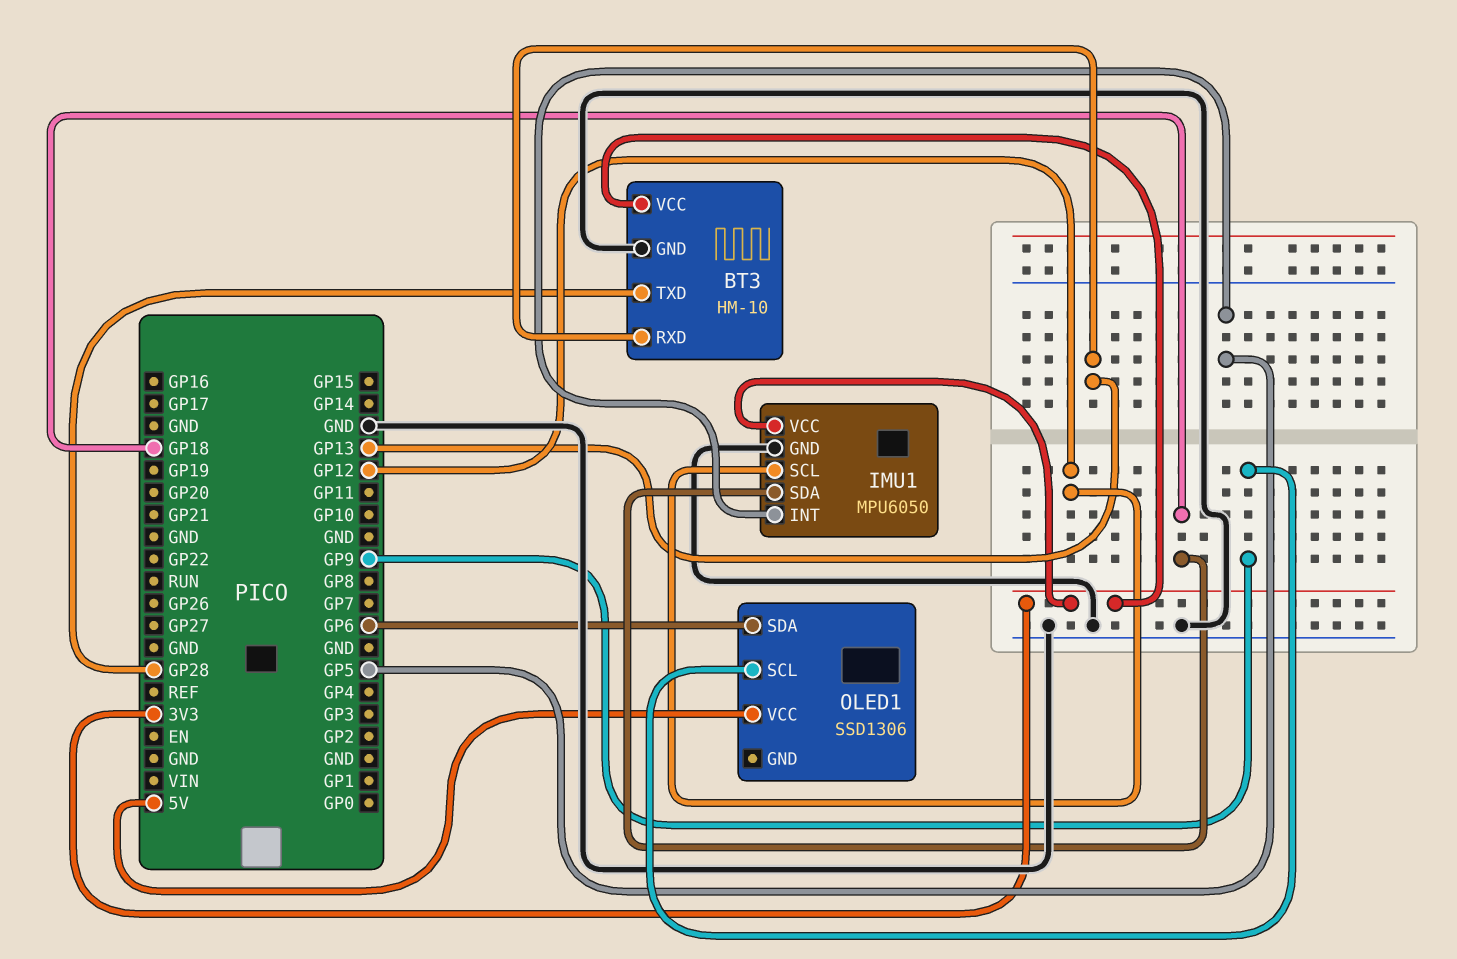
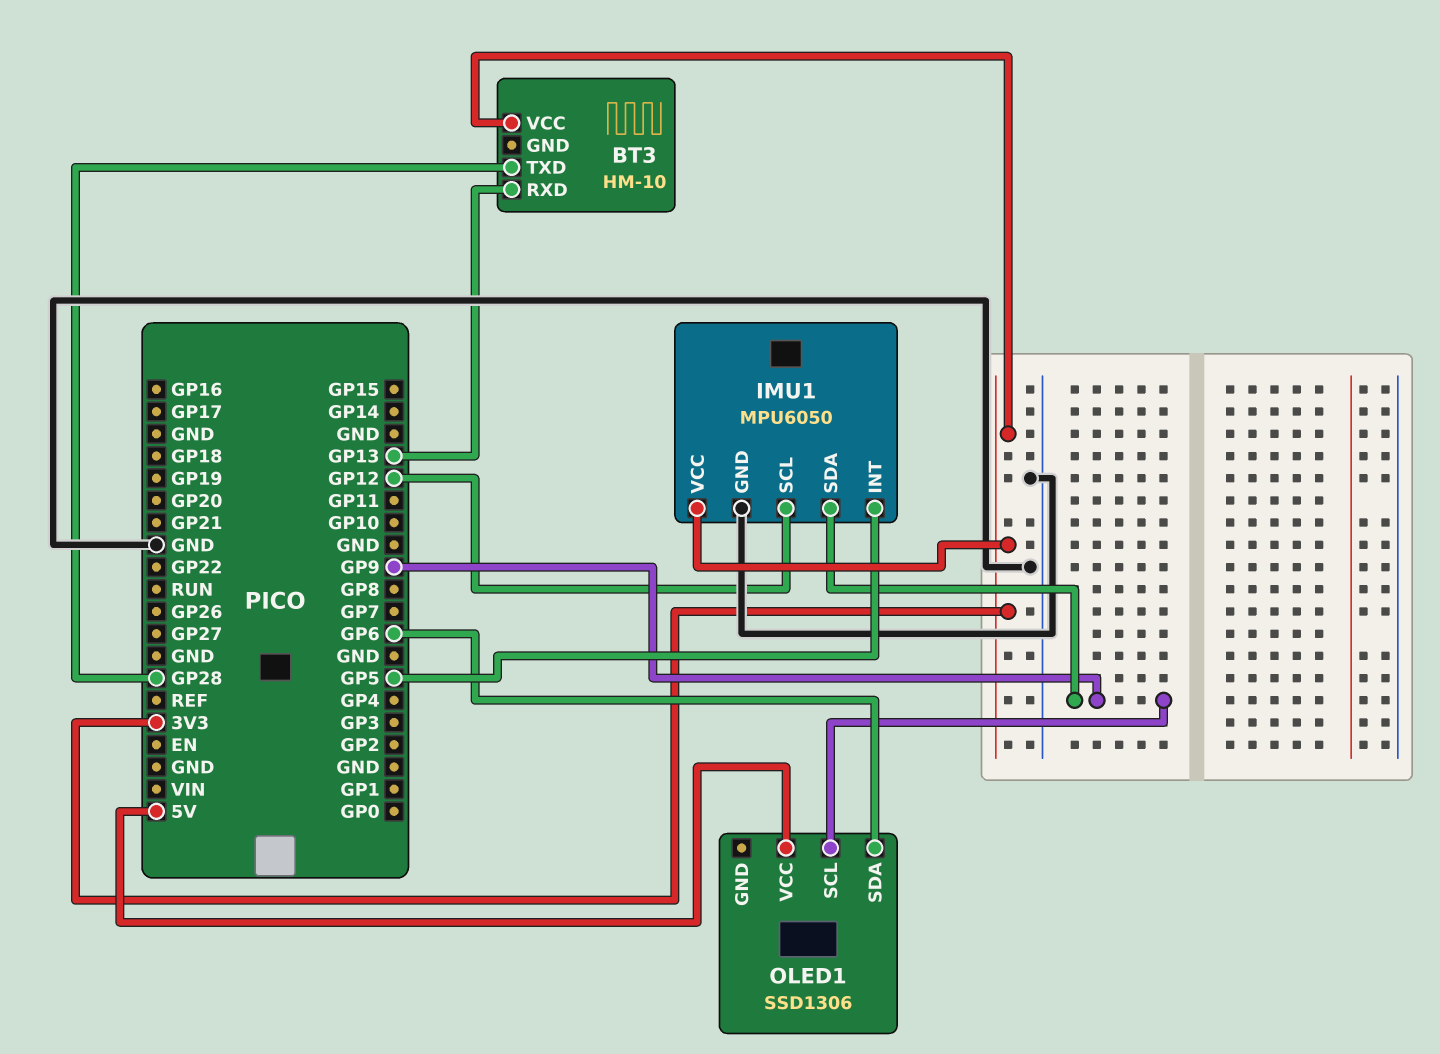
BT3 pin GND: GND -> none
IMU1 pin SDA: GP18 -> GP9

